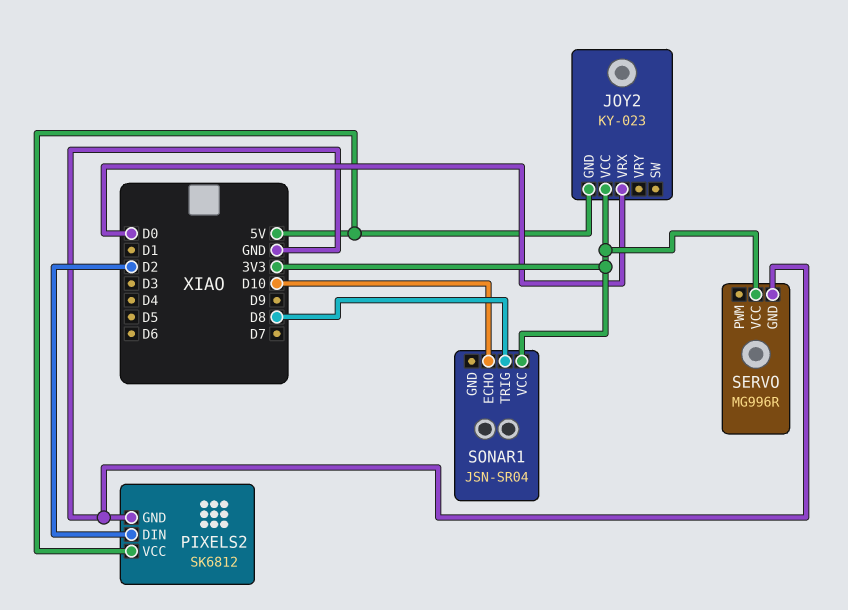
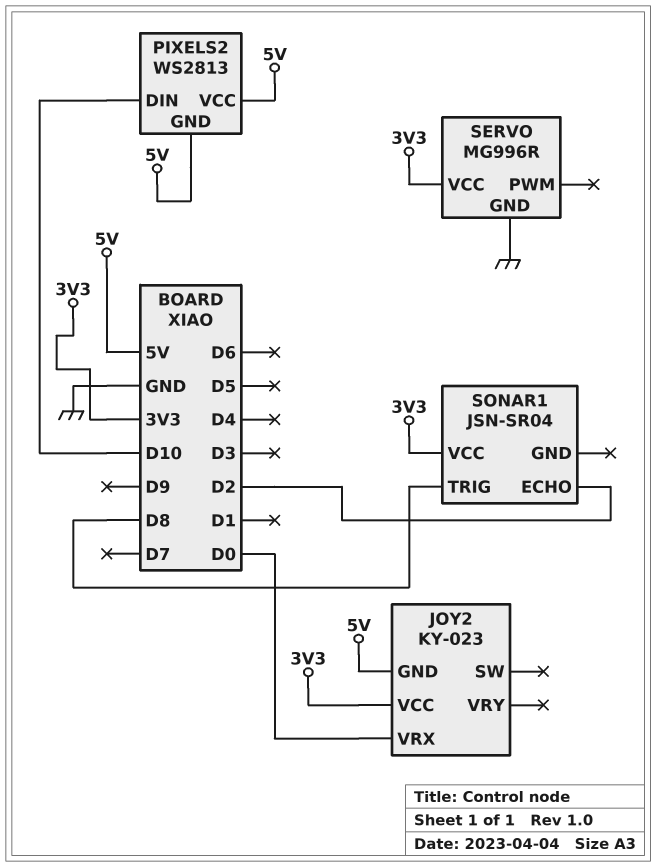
PIXELS2: SK6812 -> WS2813
PIXELS2 pin DIN: D2 -> D10
PIXELS2 pin GND: GND -> 5V
SONAR1 pin ECHO: D10 -> D2

